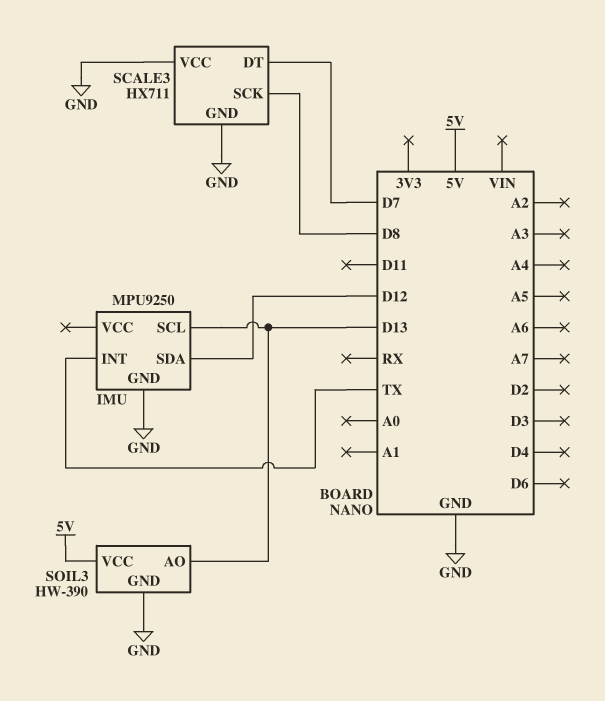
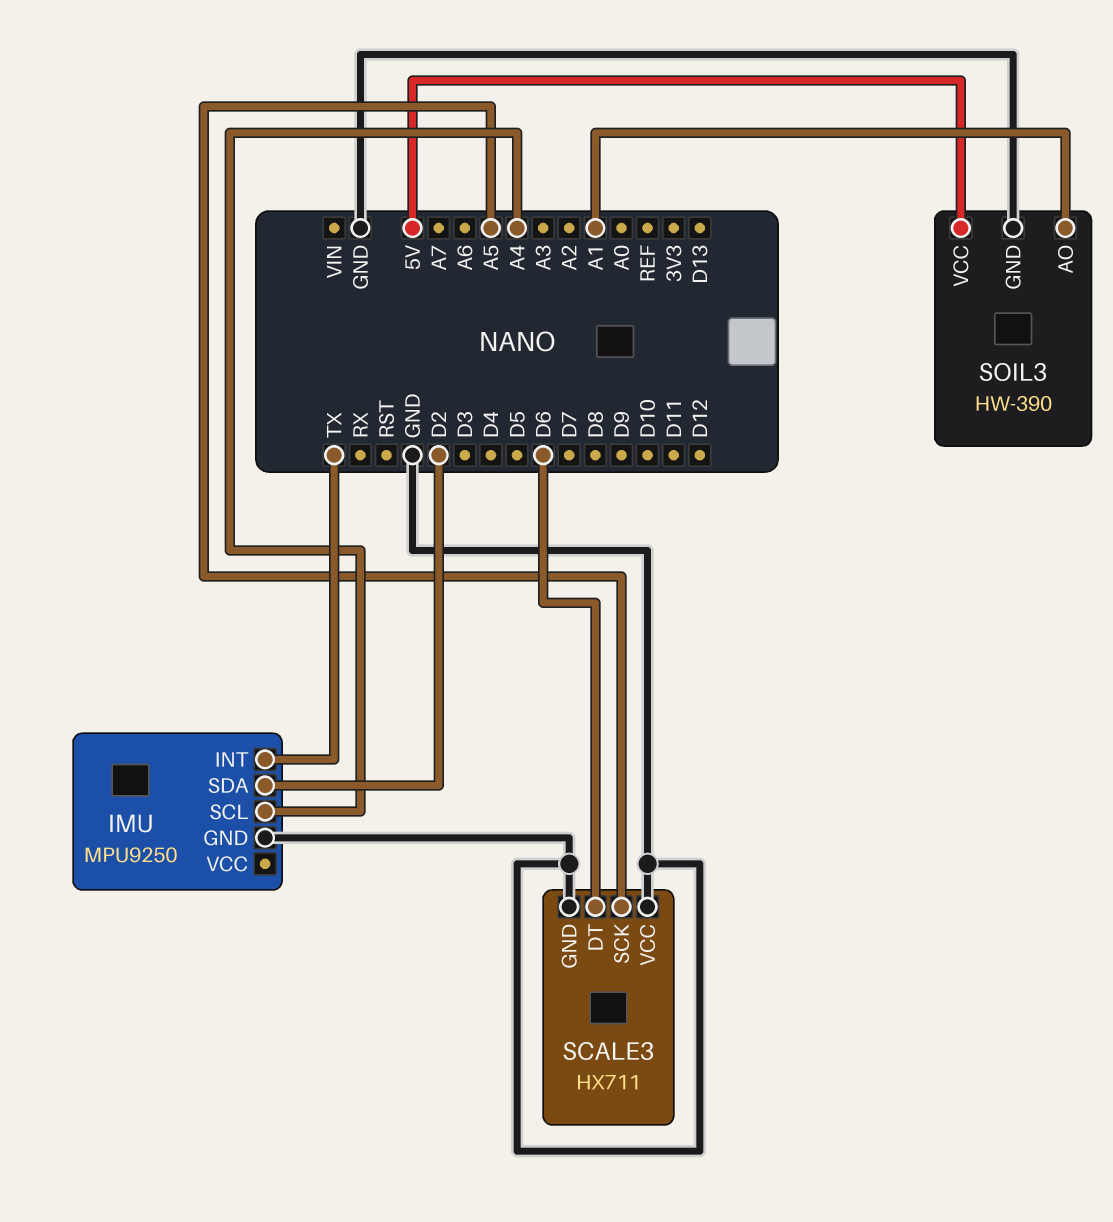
IMU pin SCL: D13 -> A4
IMU pin SDA: D12 -> D2
SCALE3 pin DT: D7 -> D6
SCALE3 pin SCK: D8 -> A5
SOIL3 pin AO: D13 -> A1

